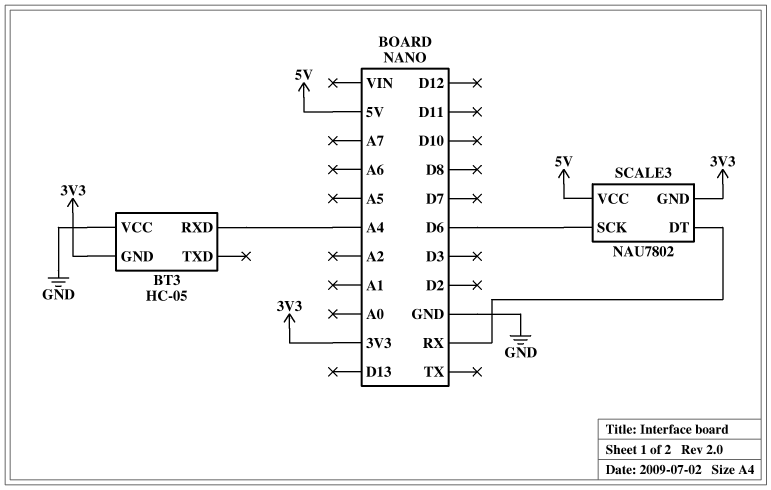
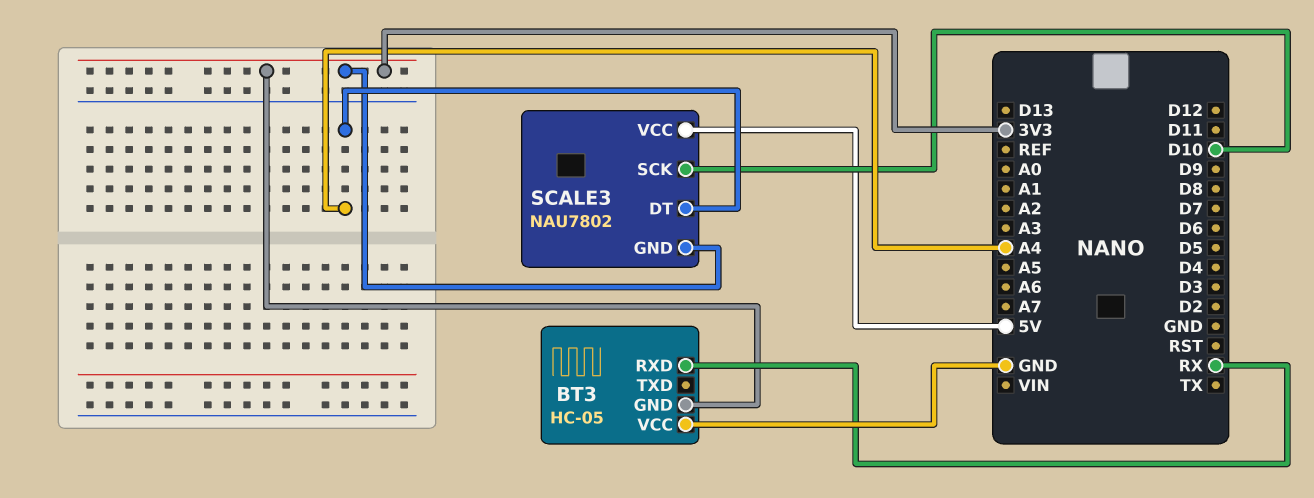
BT3 pin RXD: A4 -> RX
SCALE3 pin DT: RX -> A4
SCALE3 pin SCK: D6 -> D10

